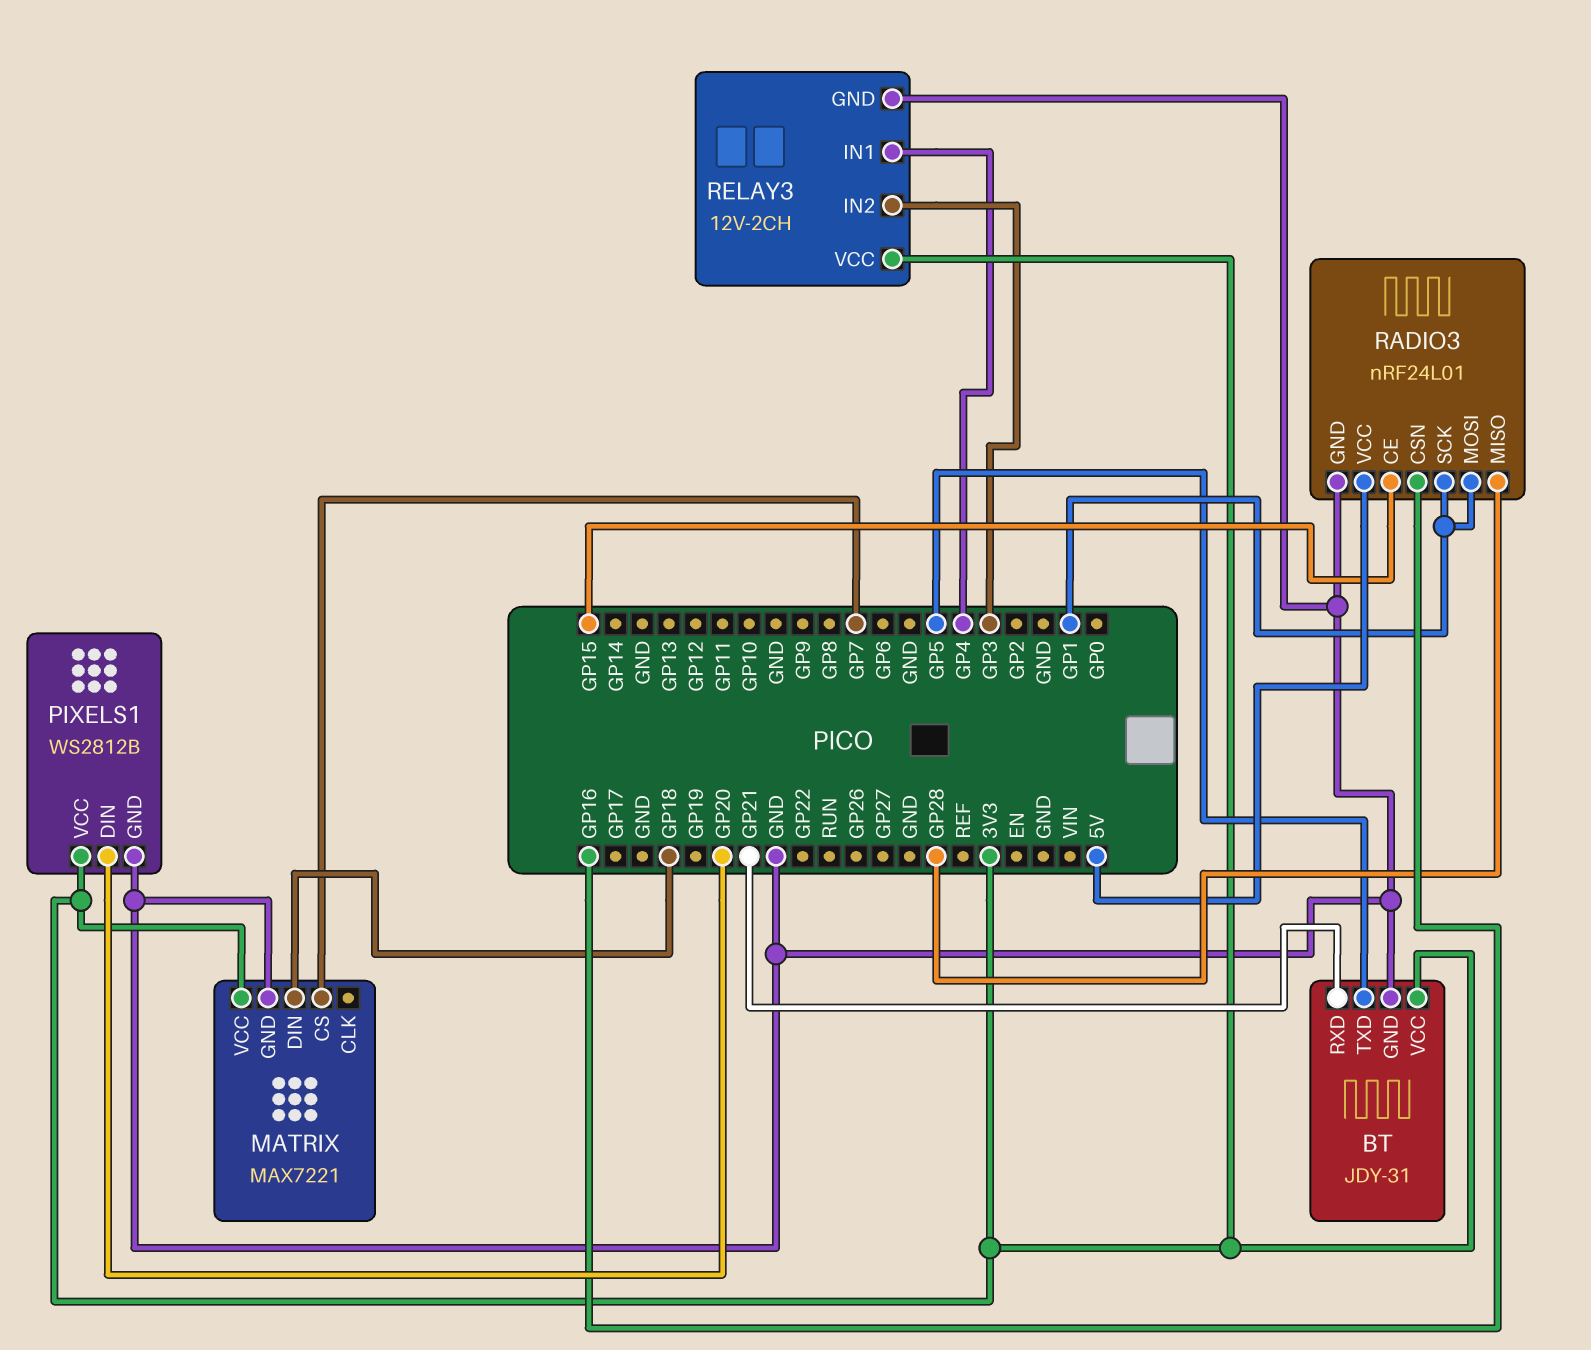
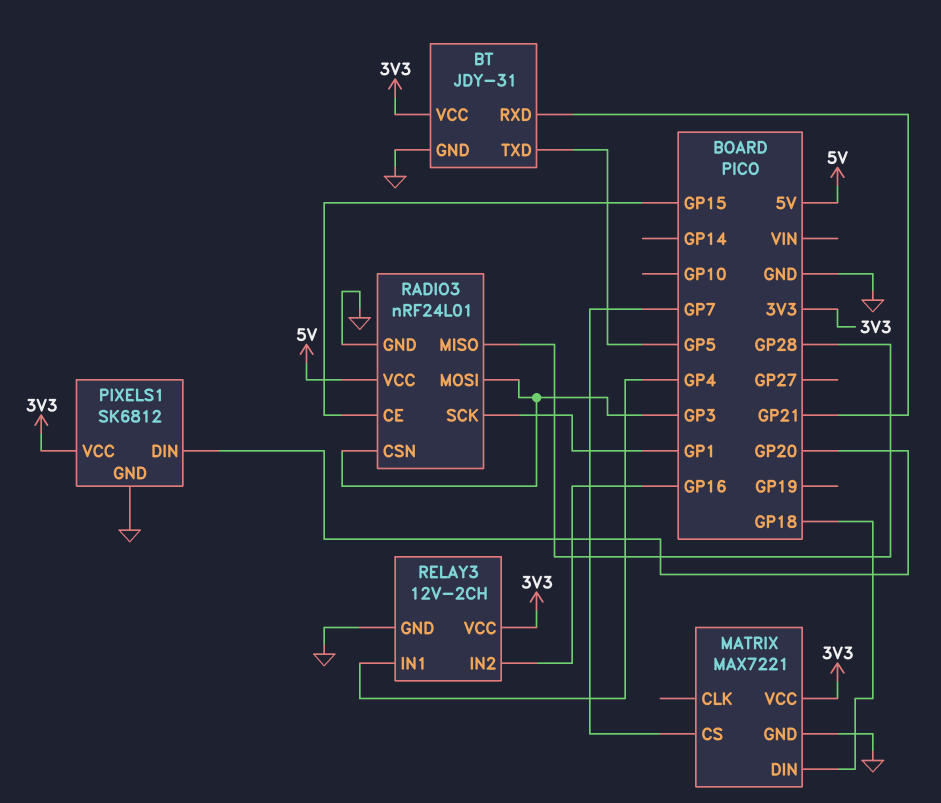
PIXELS1: WS2812B -> SK6812
RADIO3 pin CSN: GP16 -> GP3
RADIO3 pin MOSI: GP1 -> GP3
RELAY3 pin IN2: GP3 -> GP16

